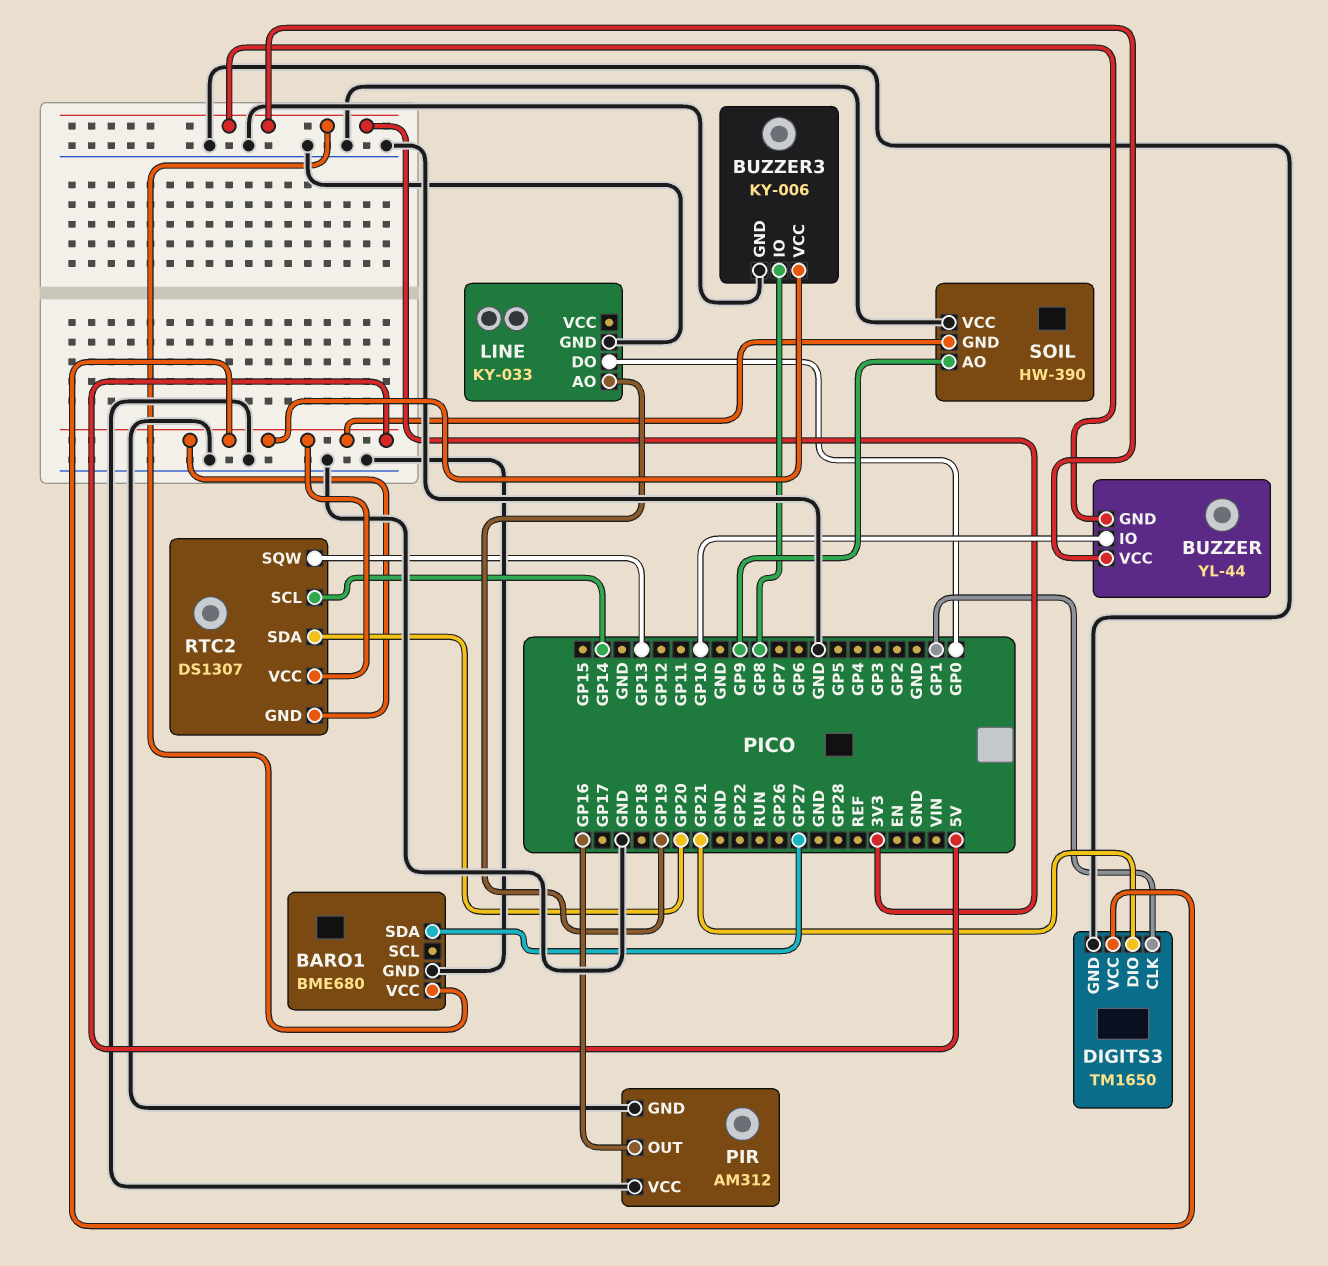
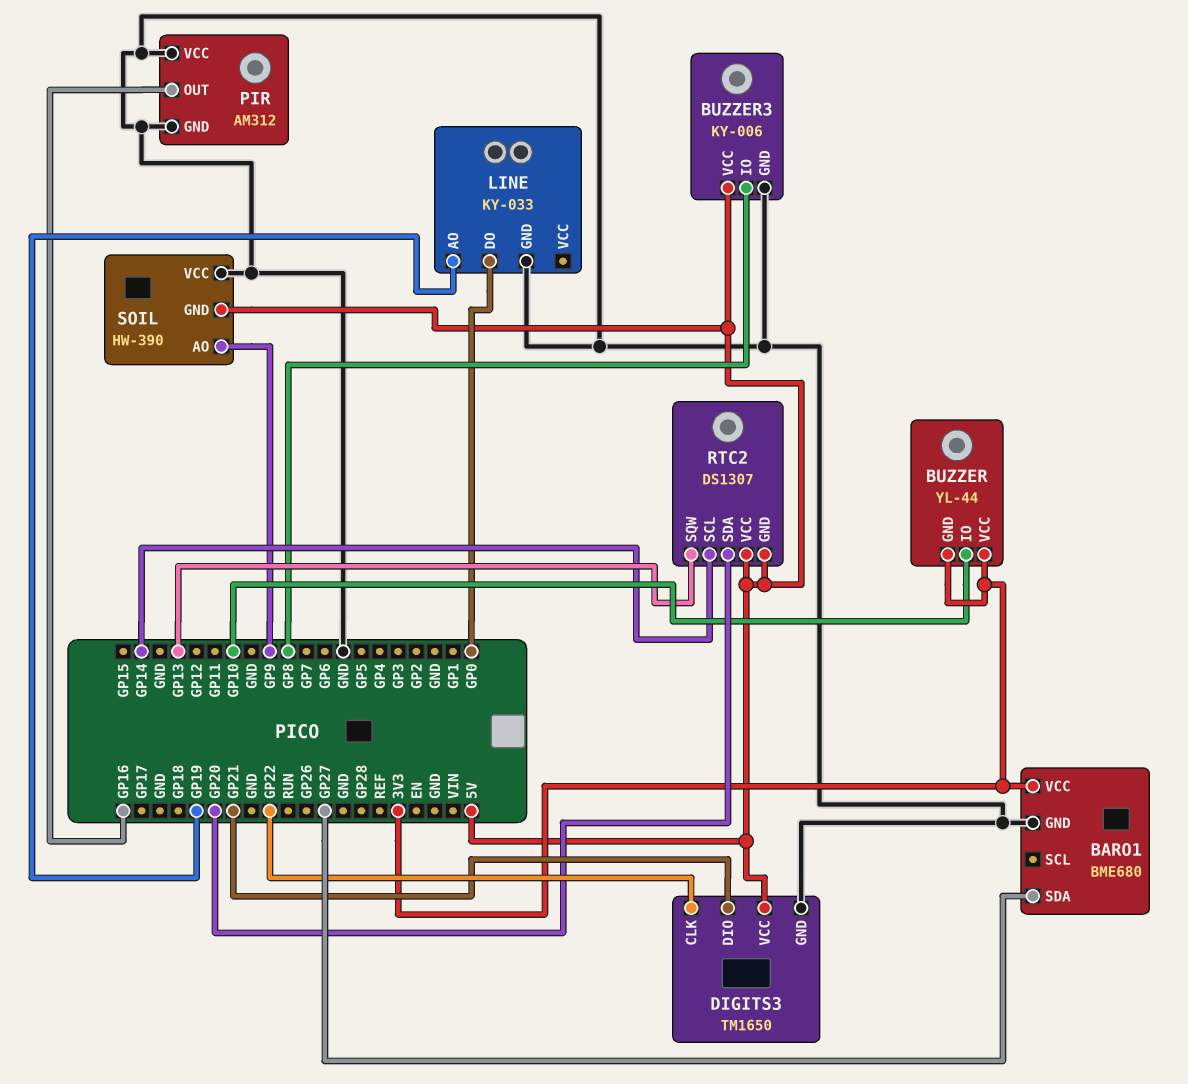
DIGITS3 pin CLK: GP1 -> GP22

